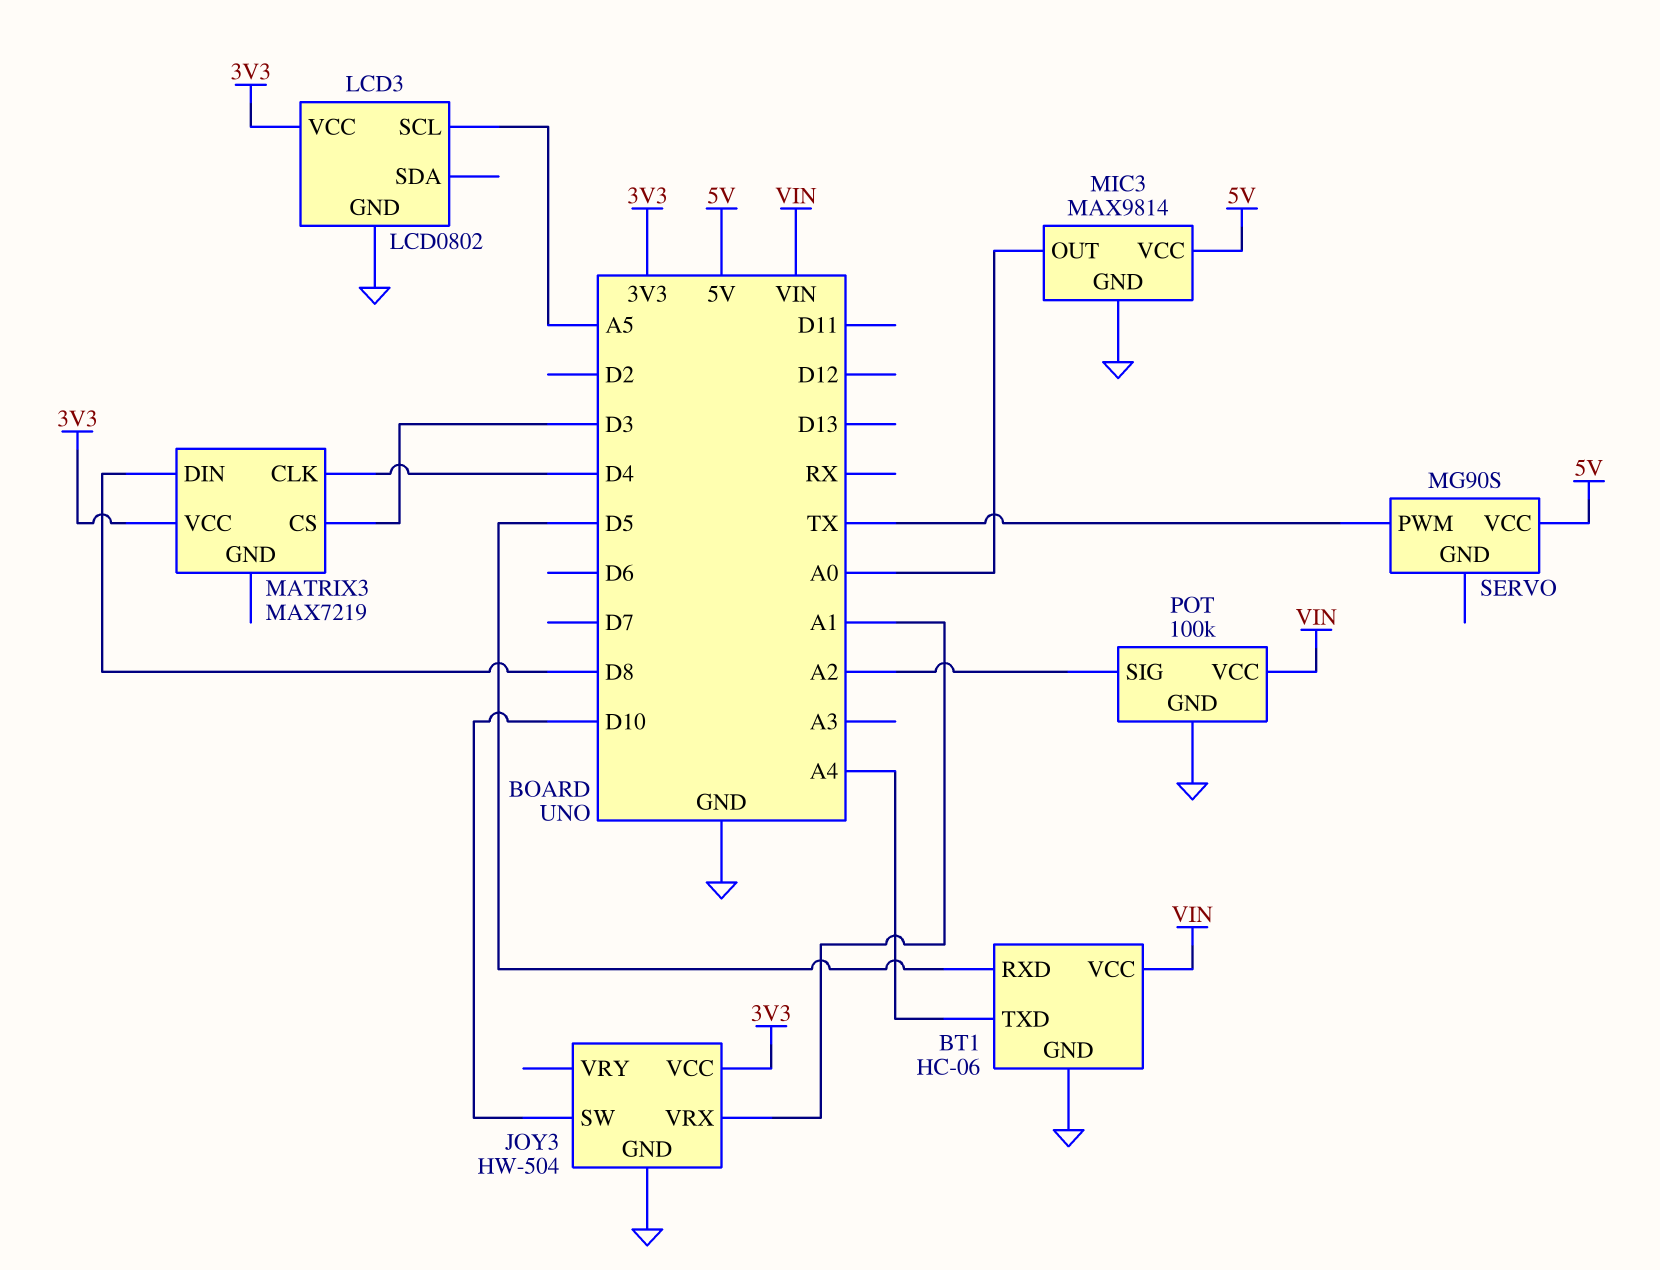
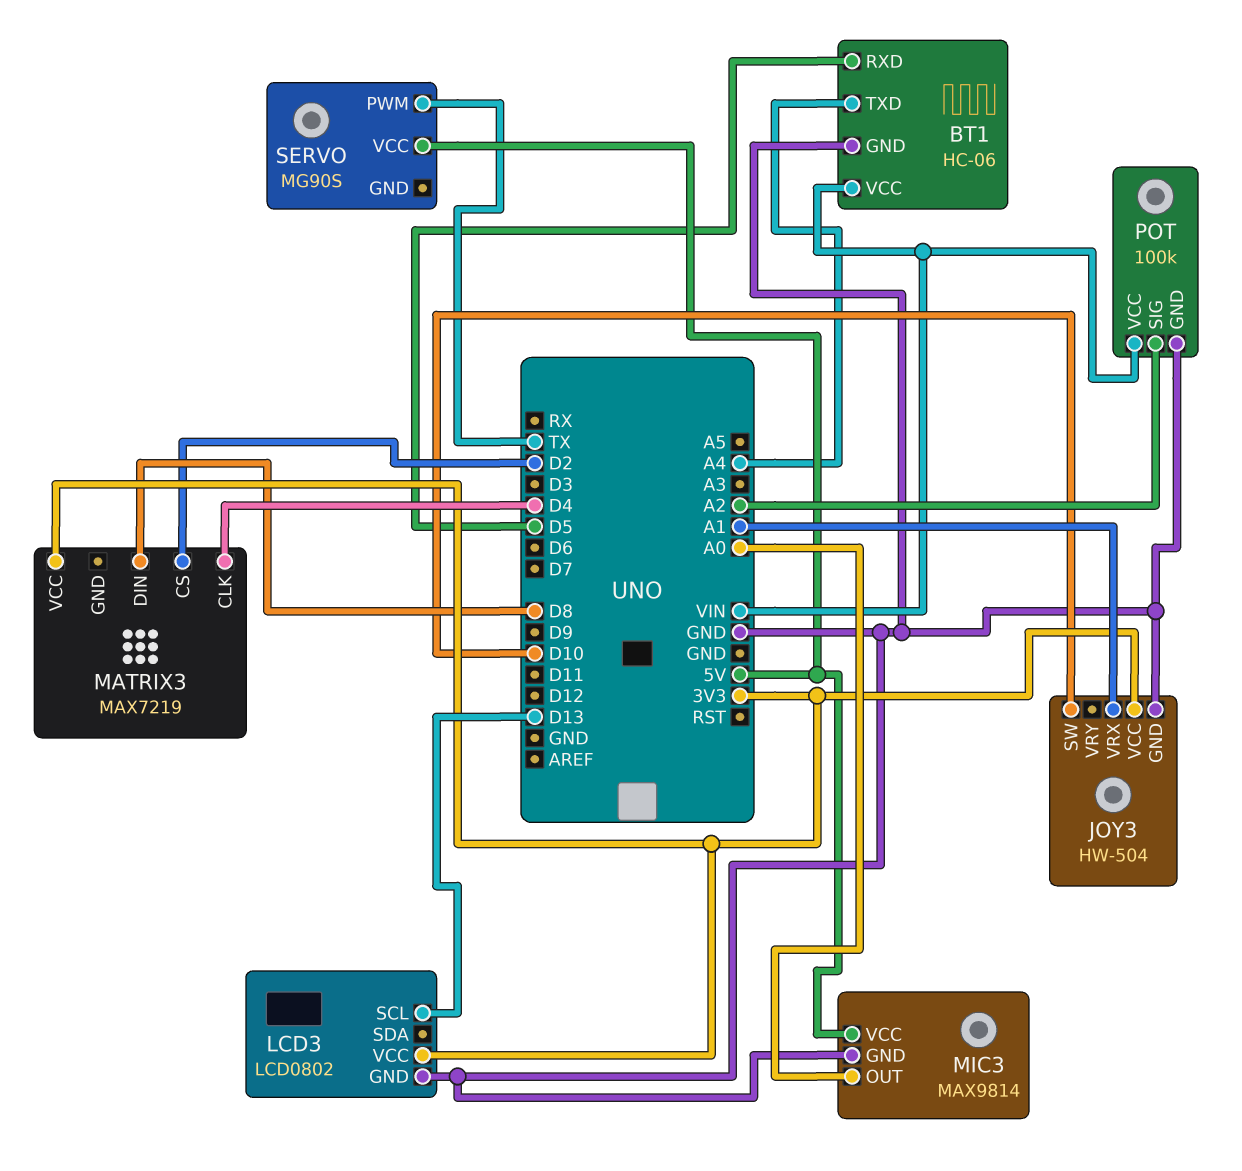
LCD3 pin SCL: A5 -> D13
MATRIX3 pin CS: D3 -> D2

